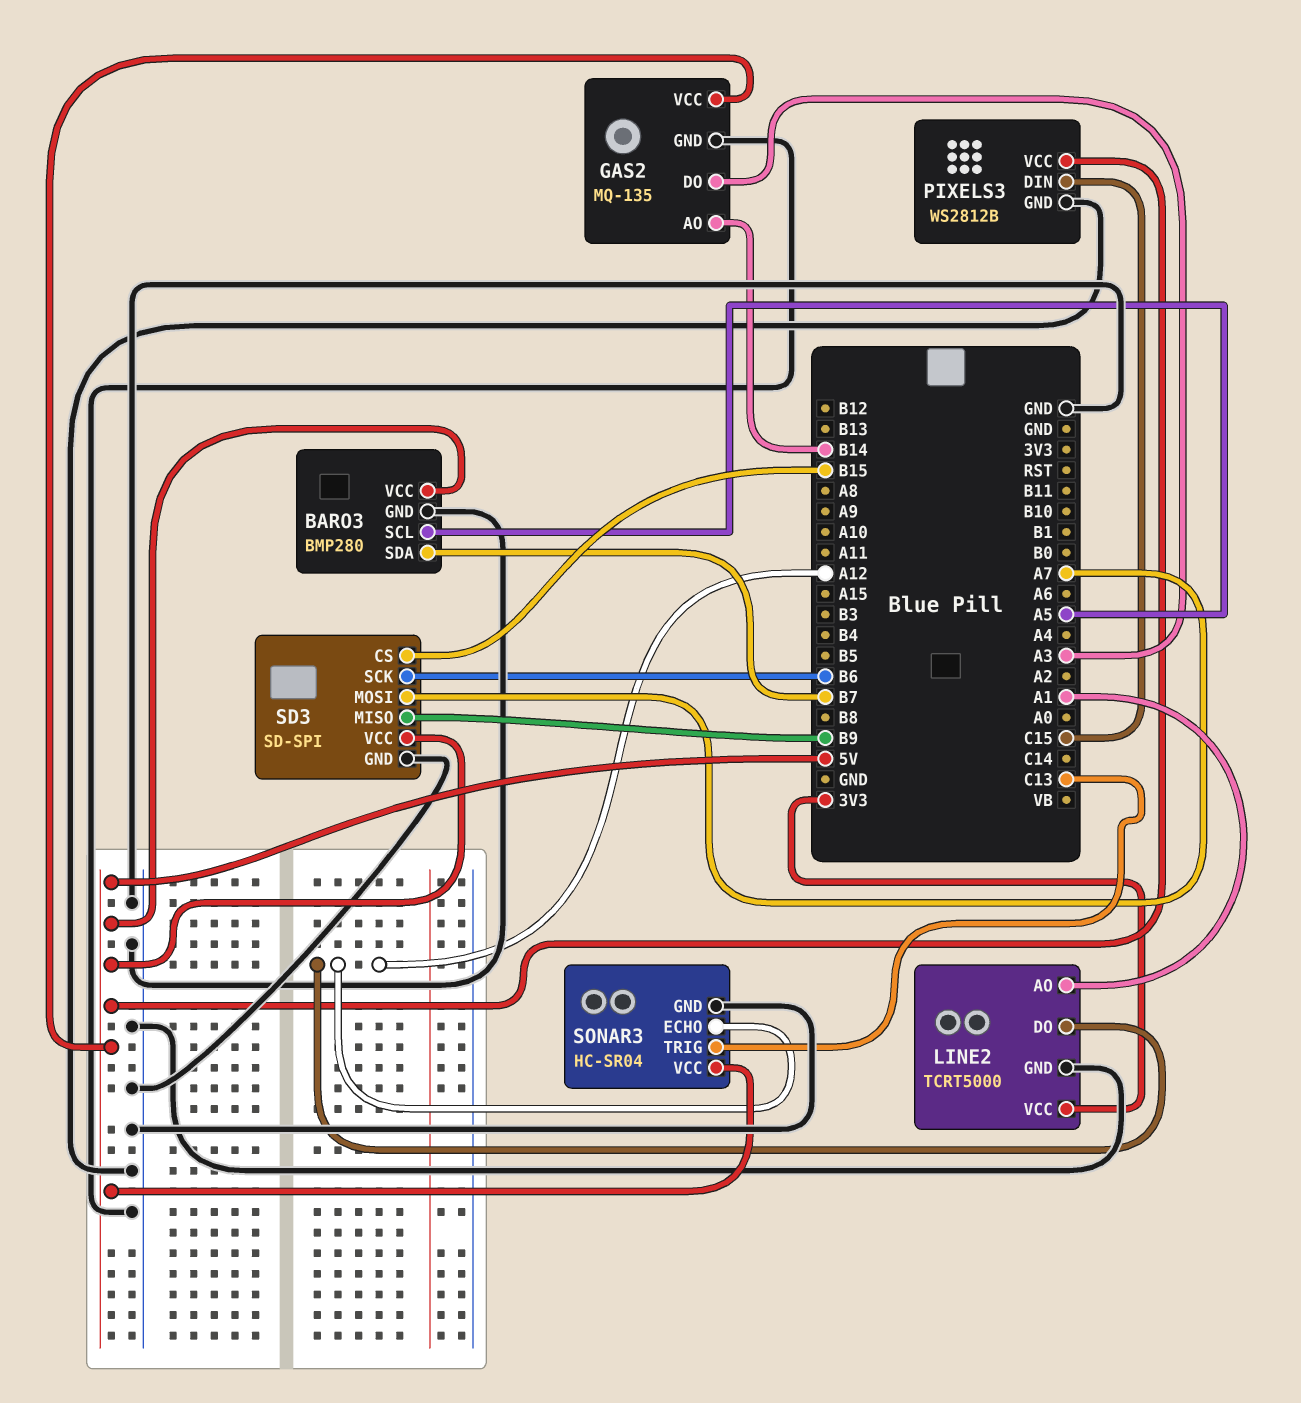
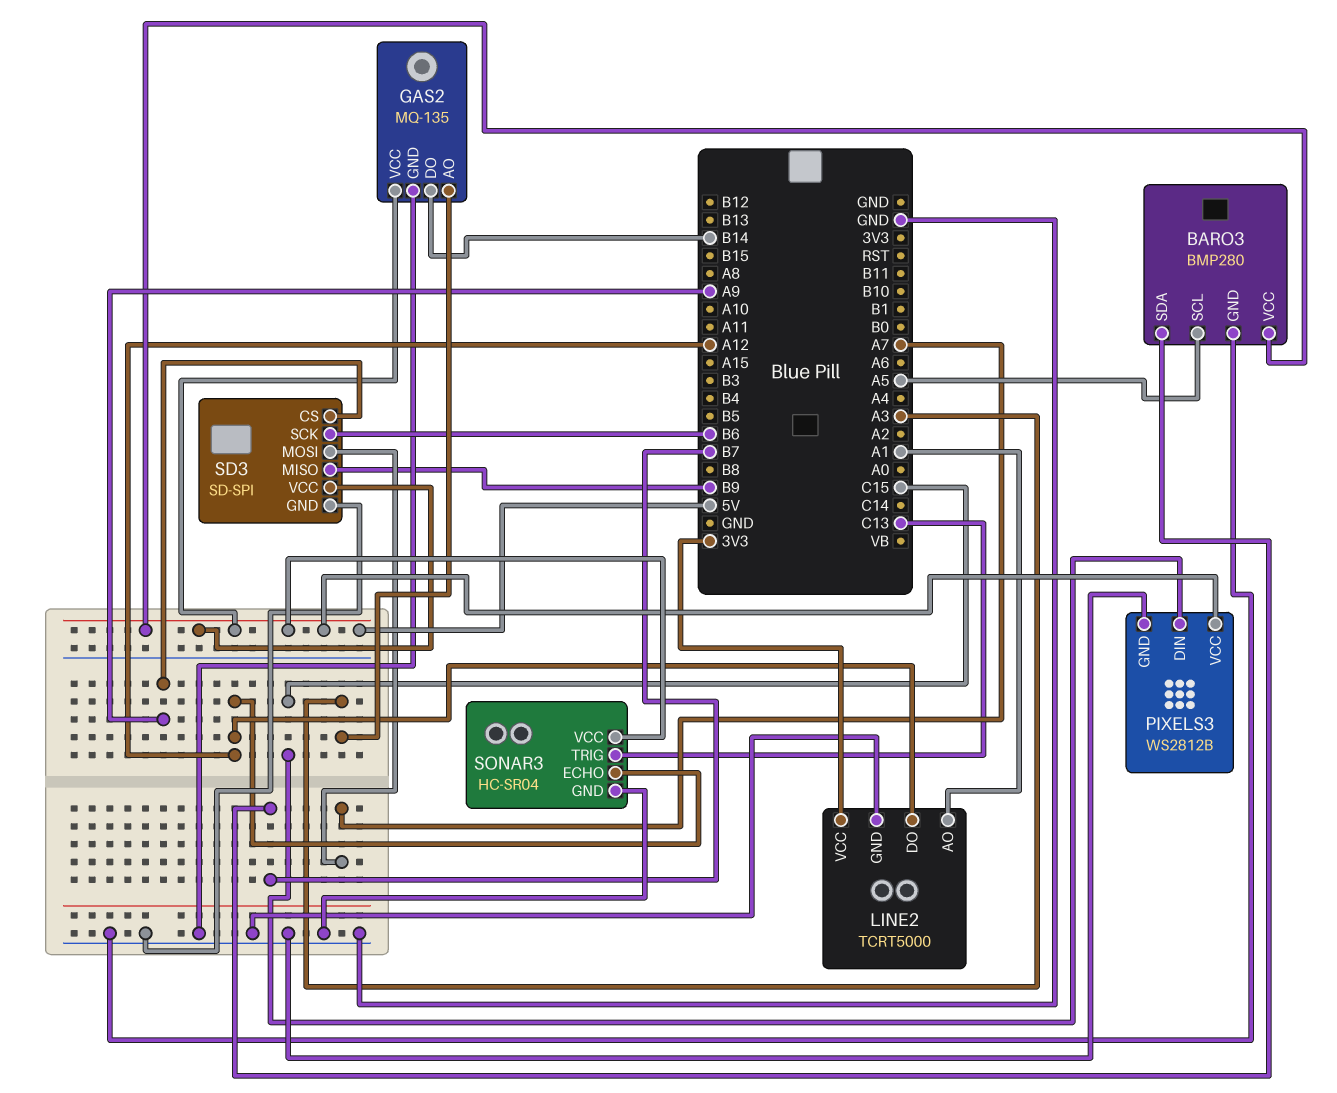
GAS2 pin AO: B14 -> A3
GAS2 pin DO: A3 -> B14
SD3 pin CS: B15 -> A9

